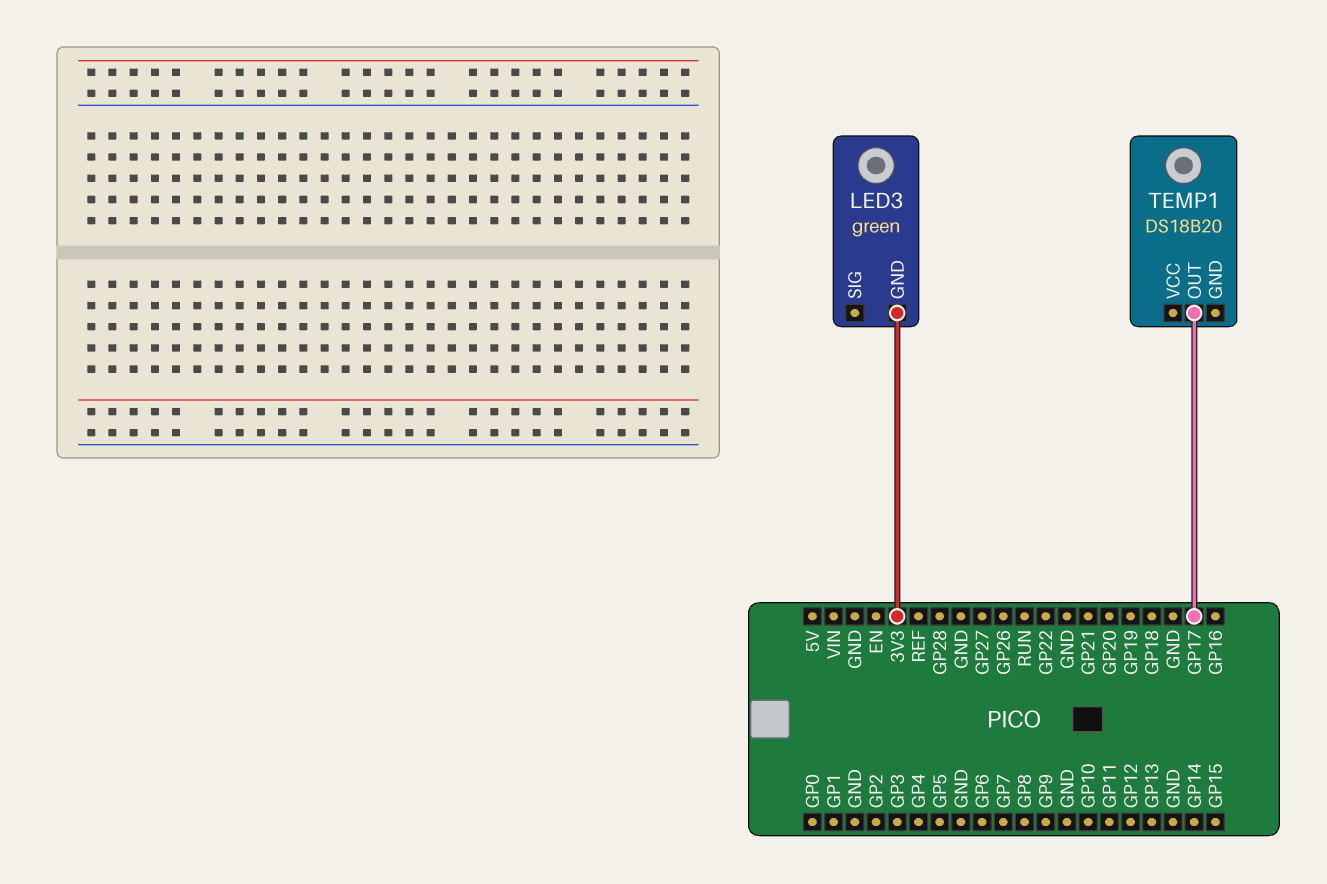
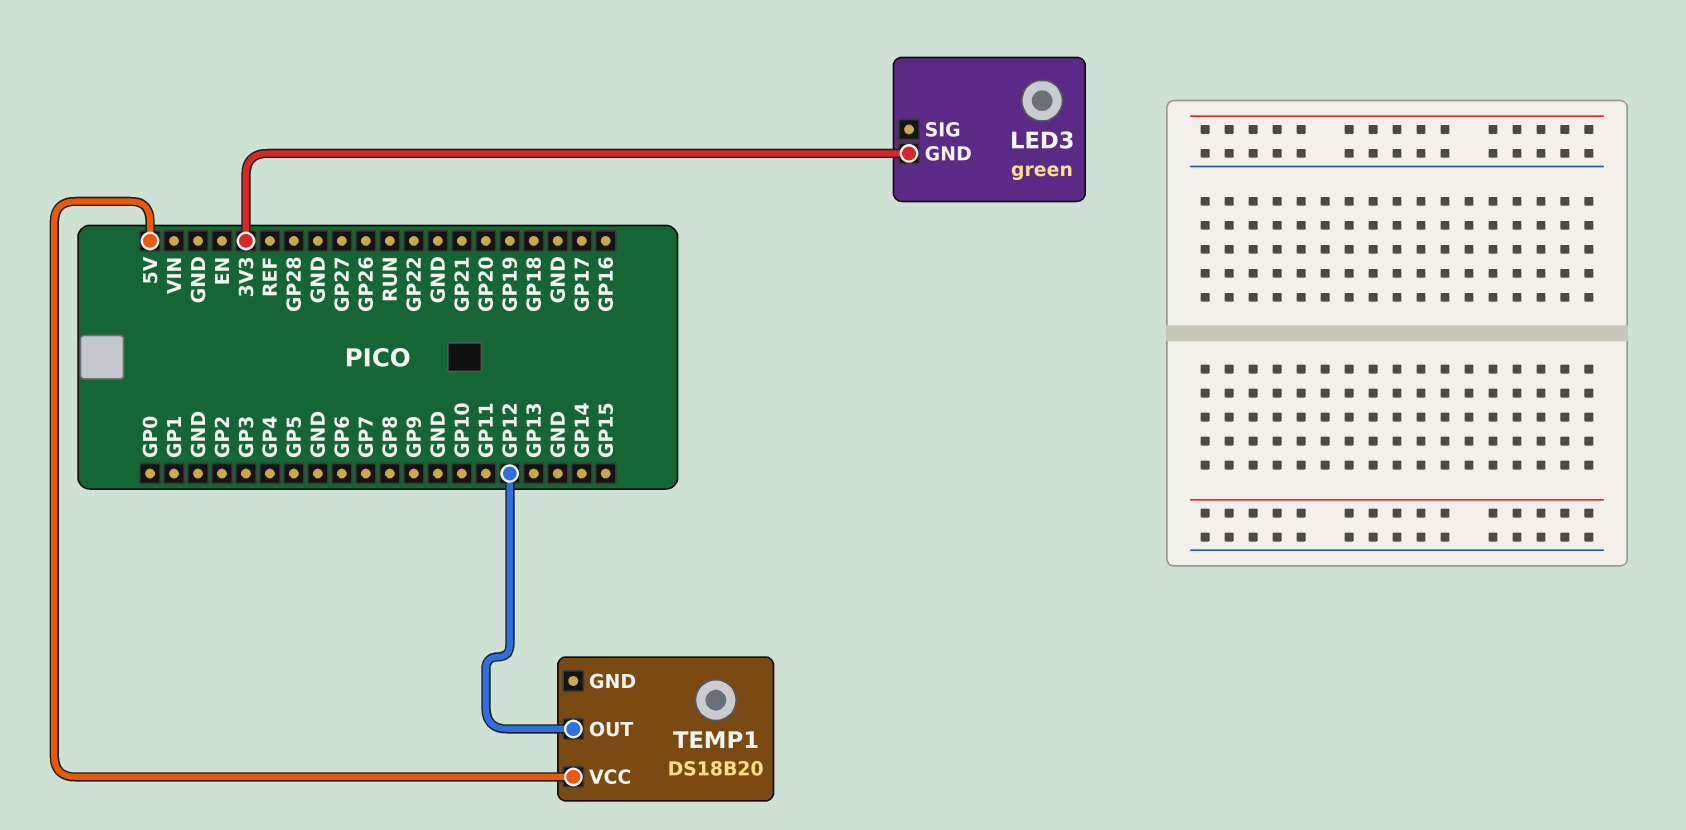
TEMP1 pin OUT: GP17 -> GP12
TEMP1 pin VCC: none -> 5V

